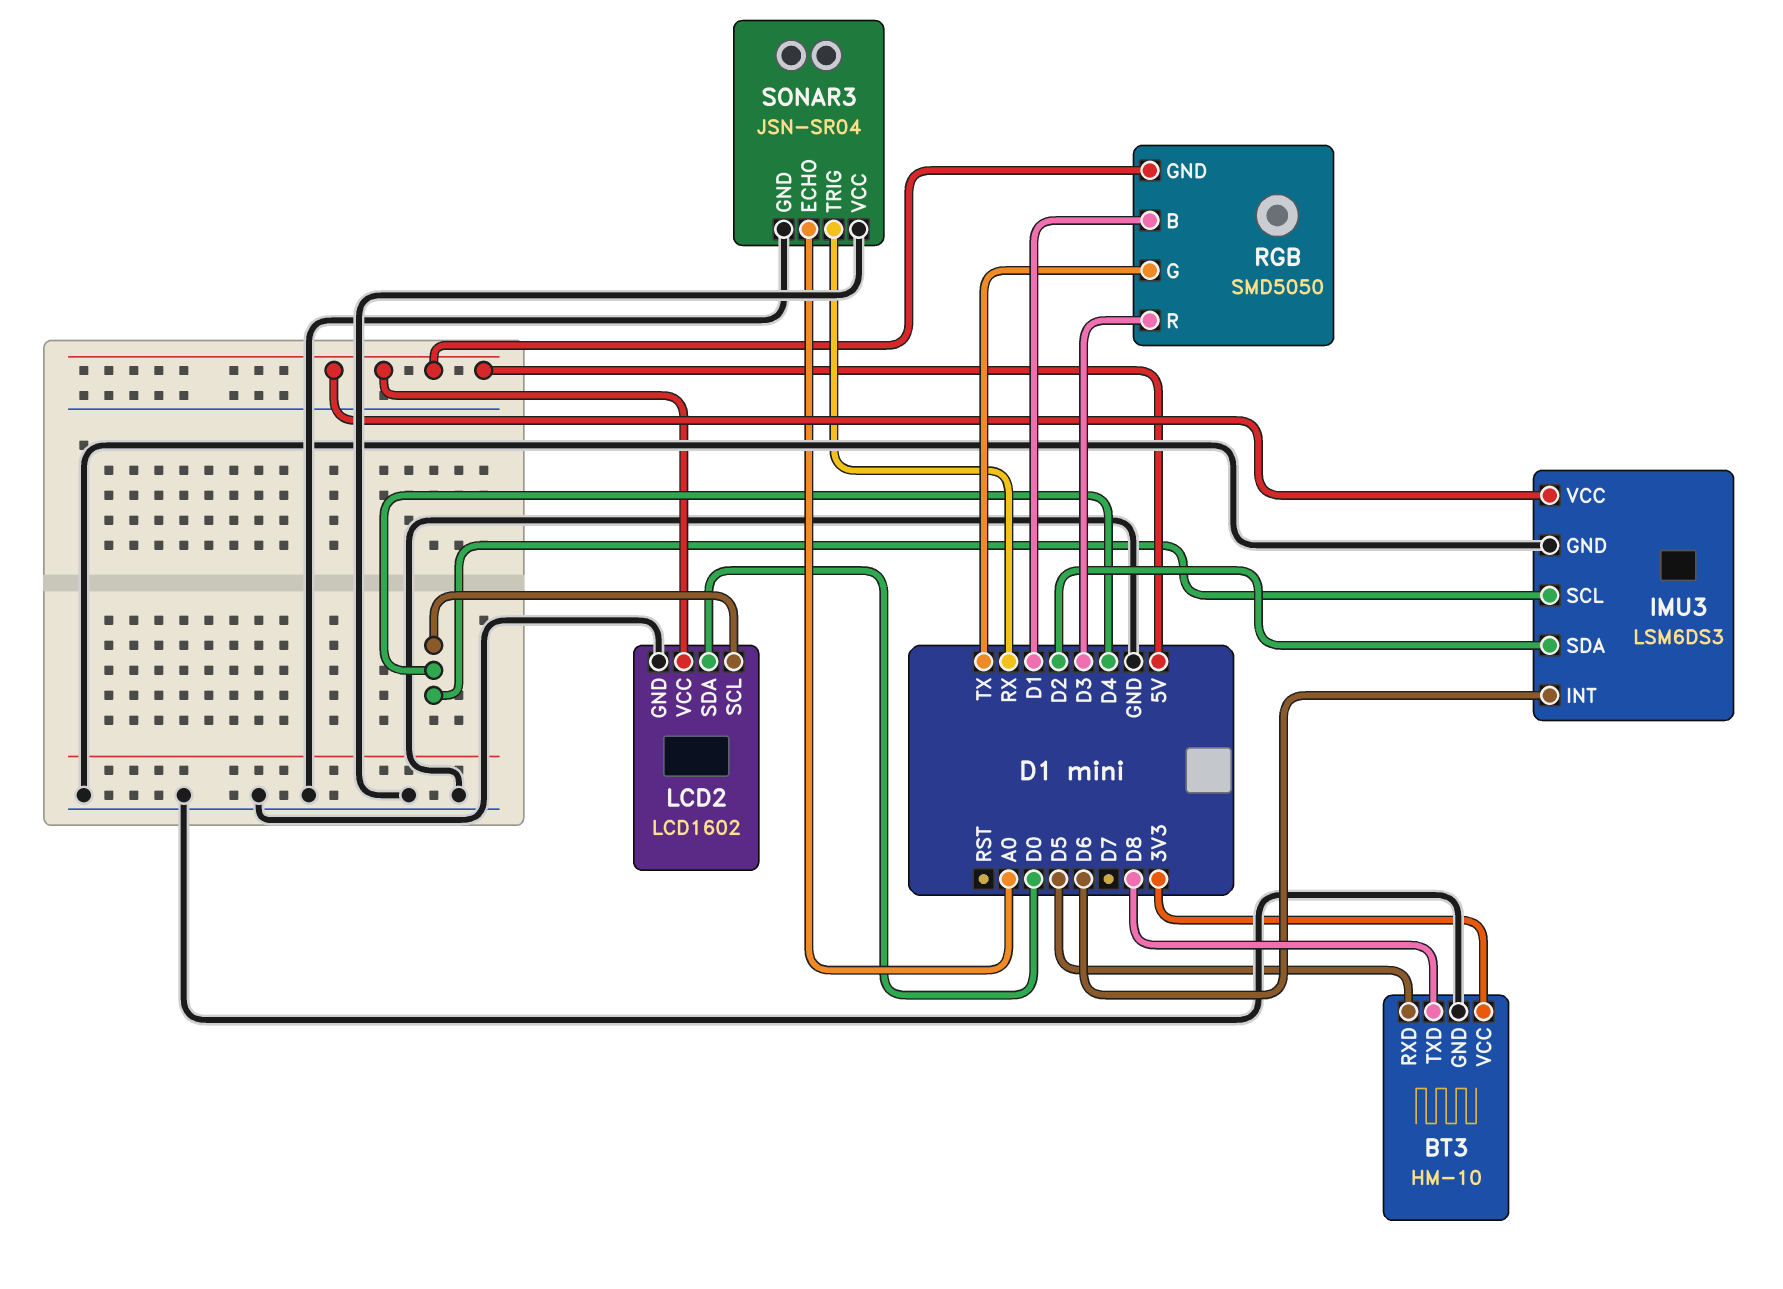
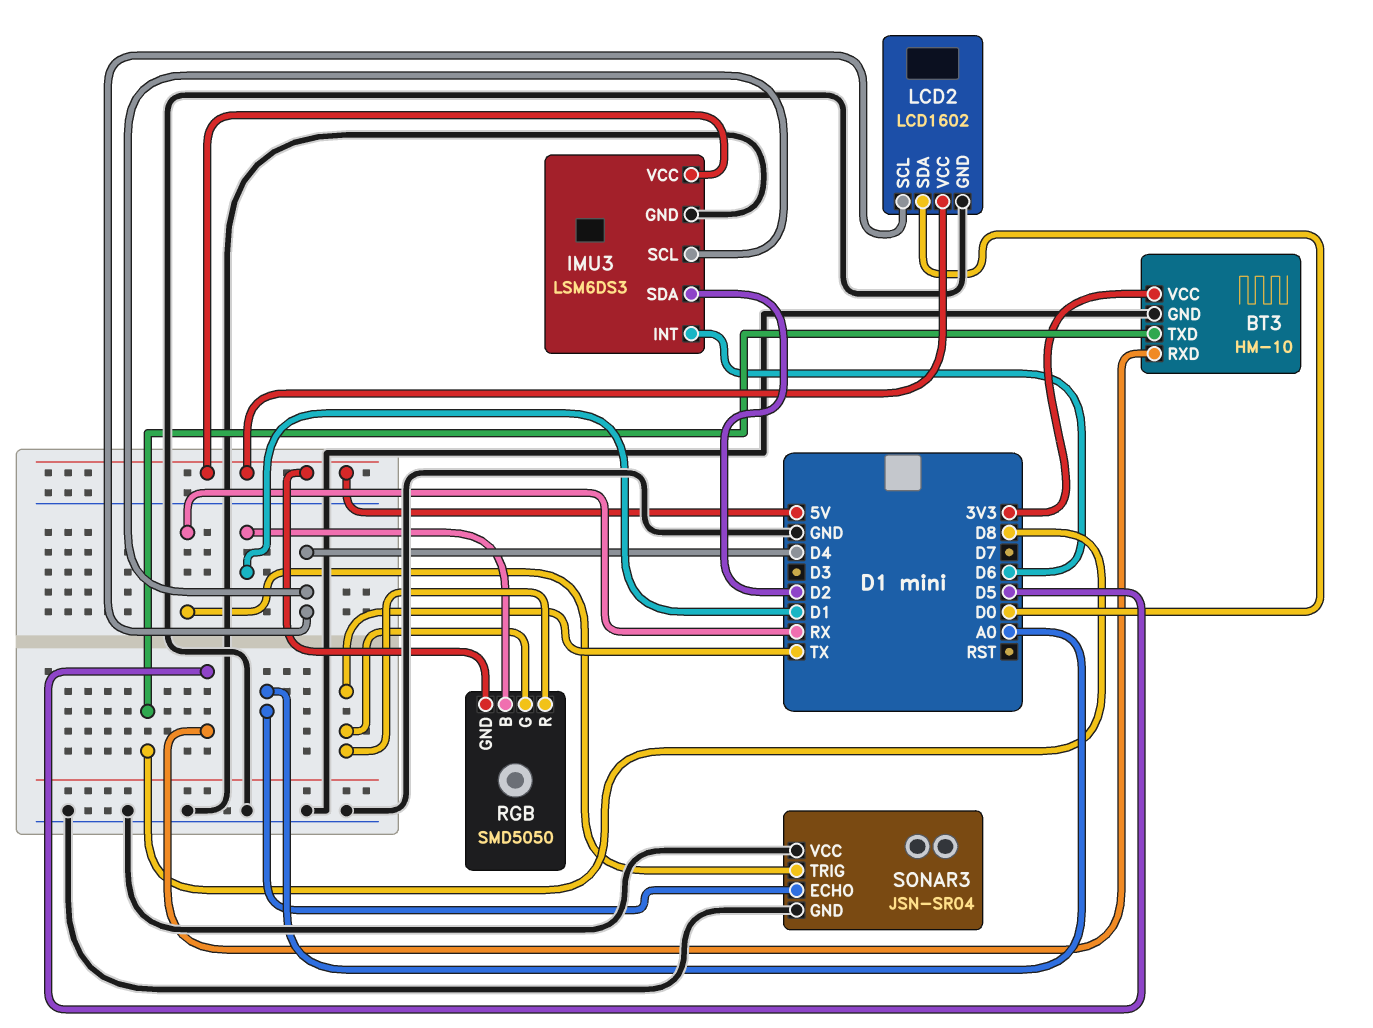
RGB pin R: D3 -> TX

